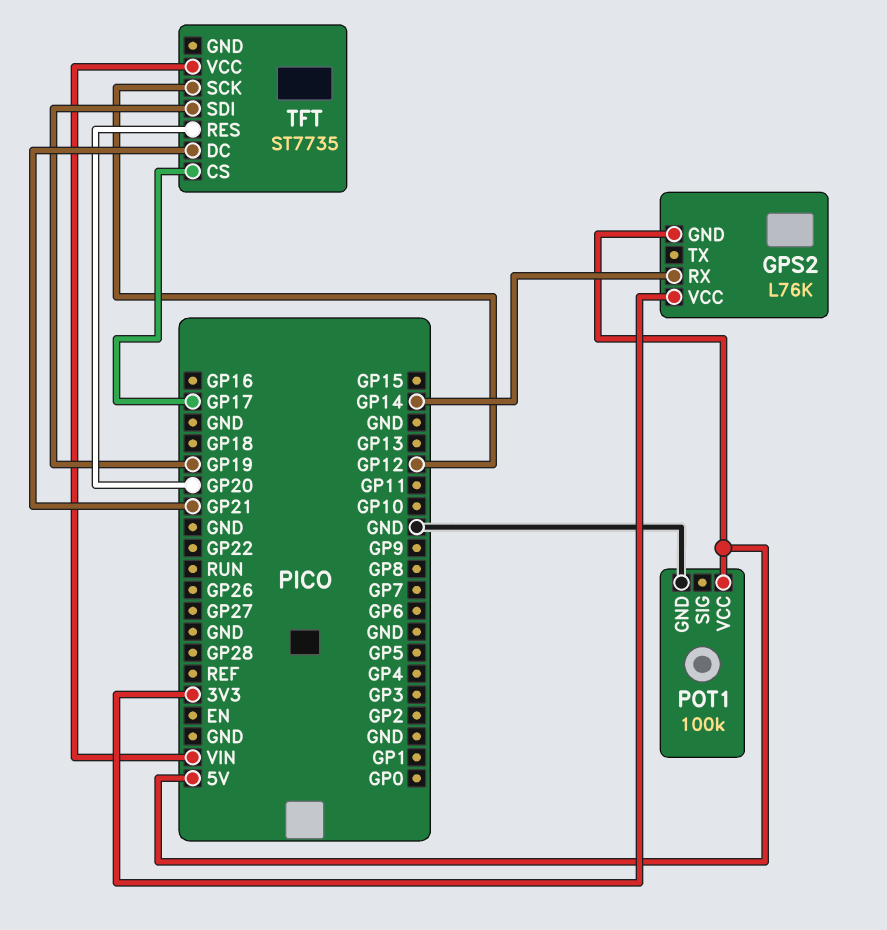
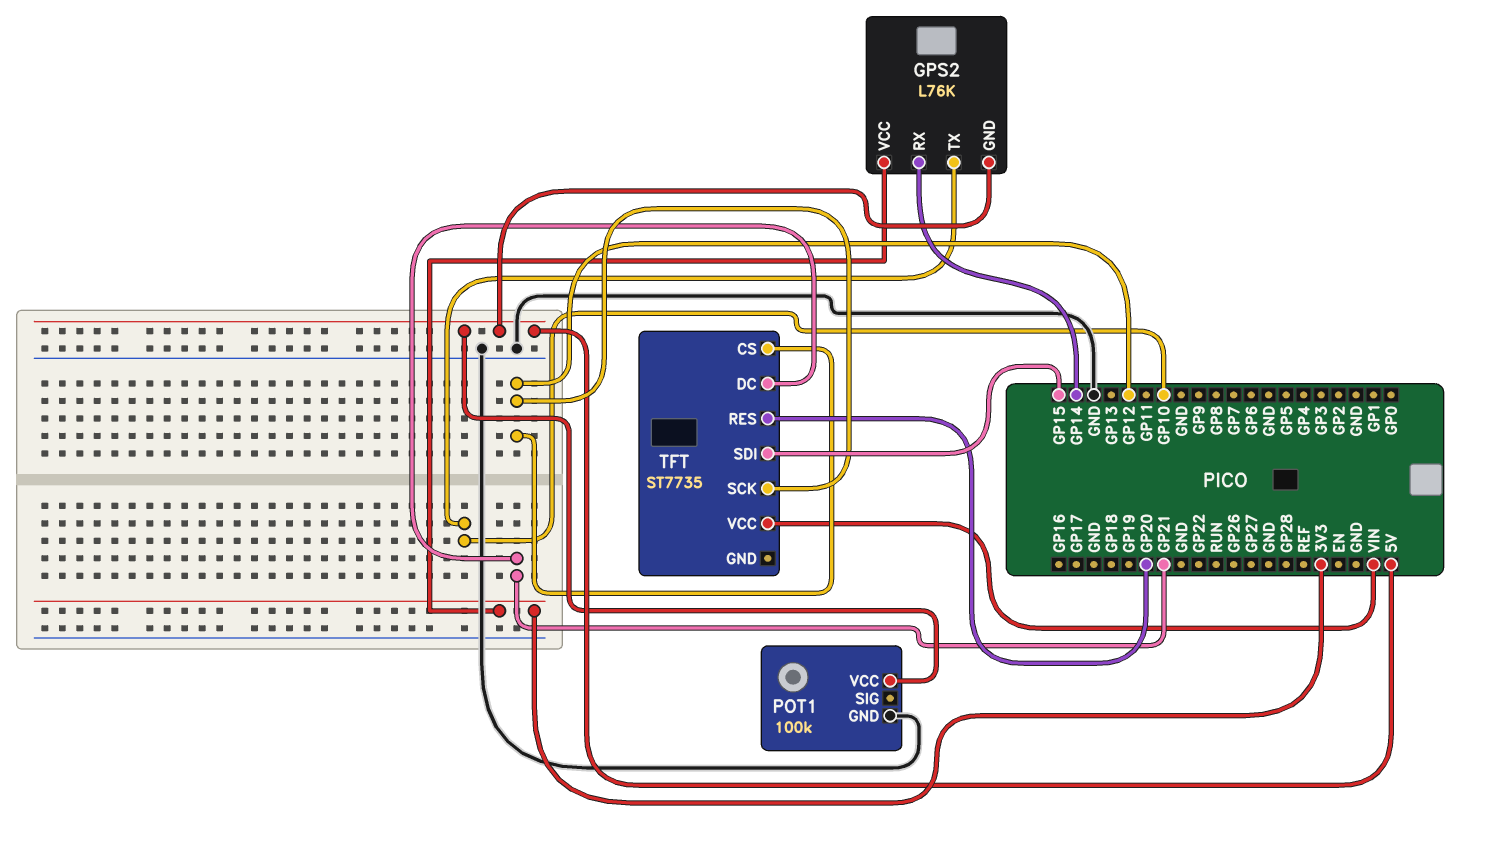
GPS2 pin TX: none -> GP10
TFT pin CS: GP17 -> GP12
TFT pin SDI: GP19 -> GP15

